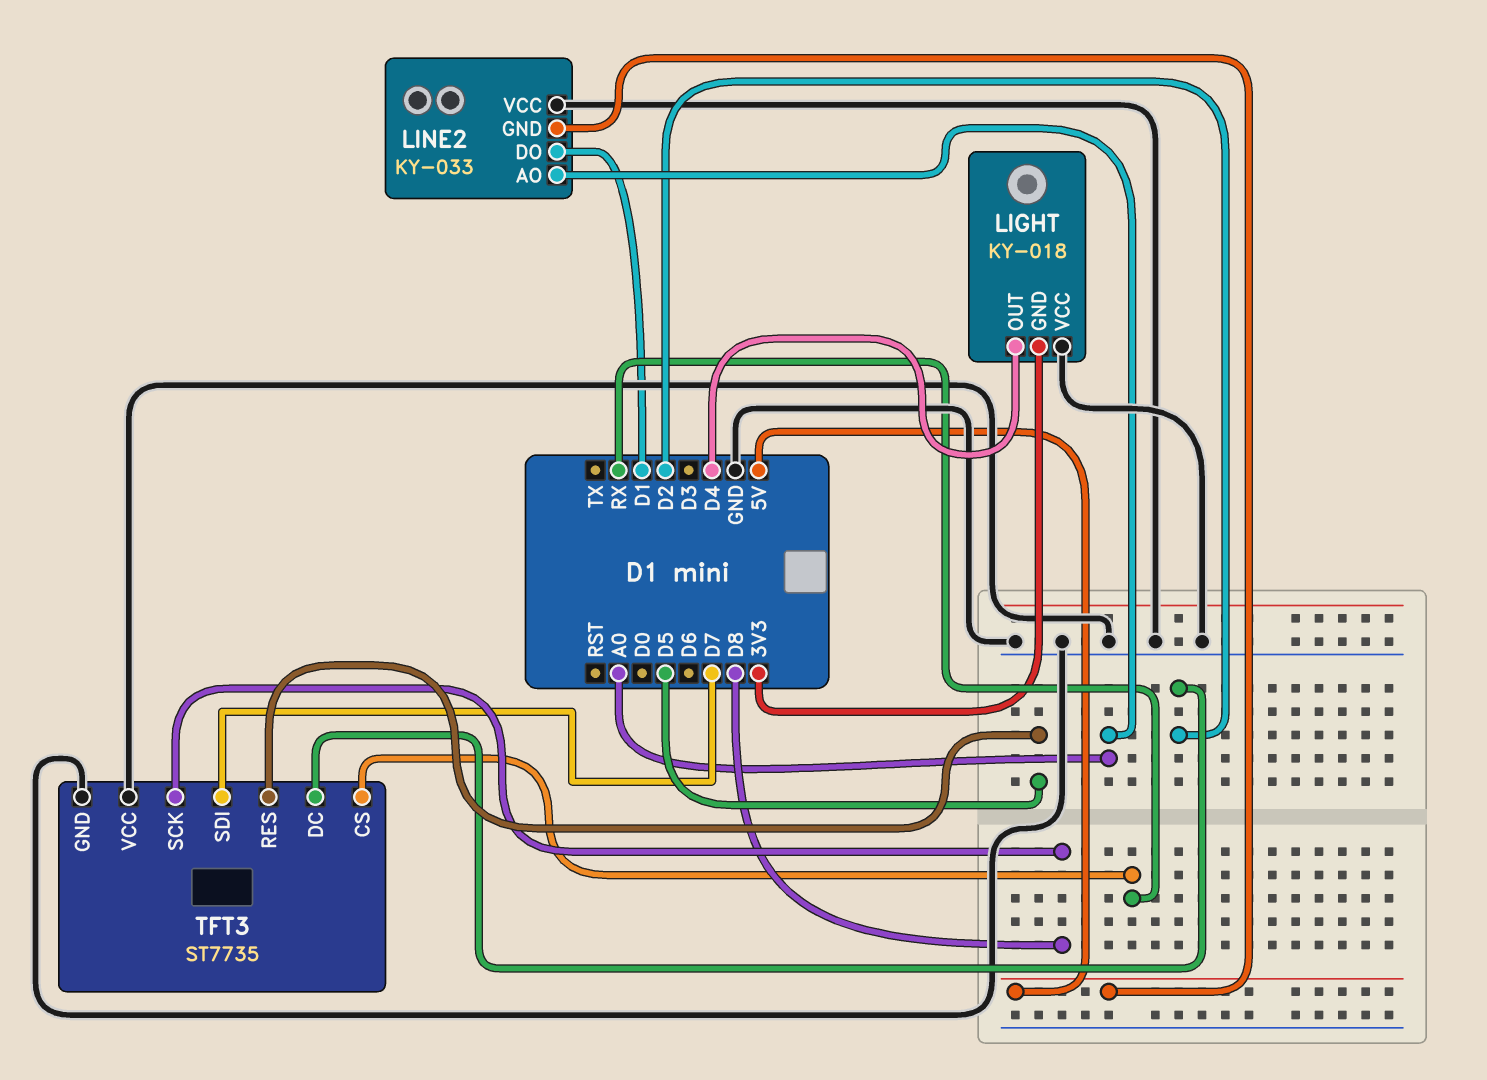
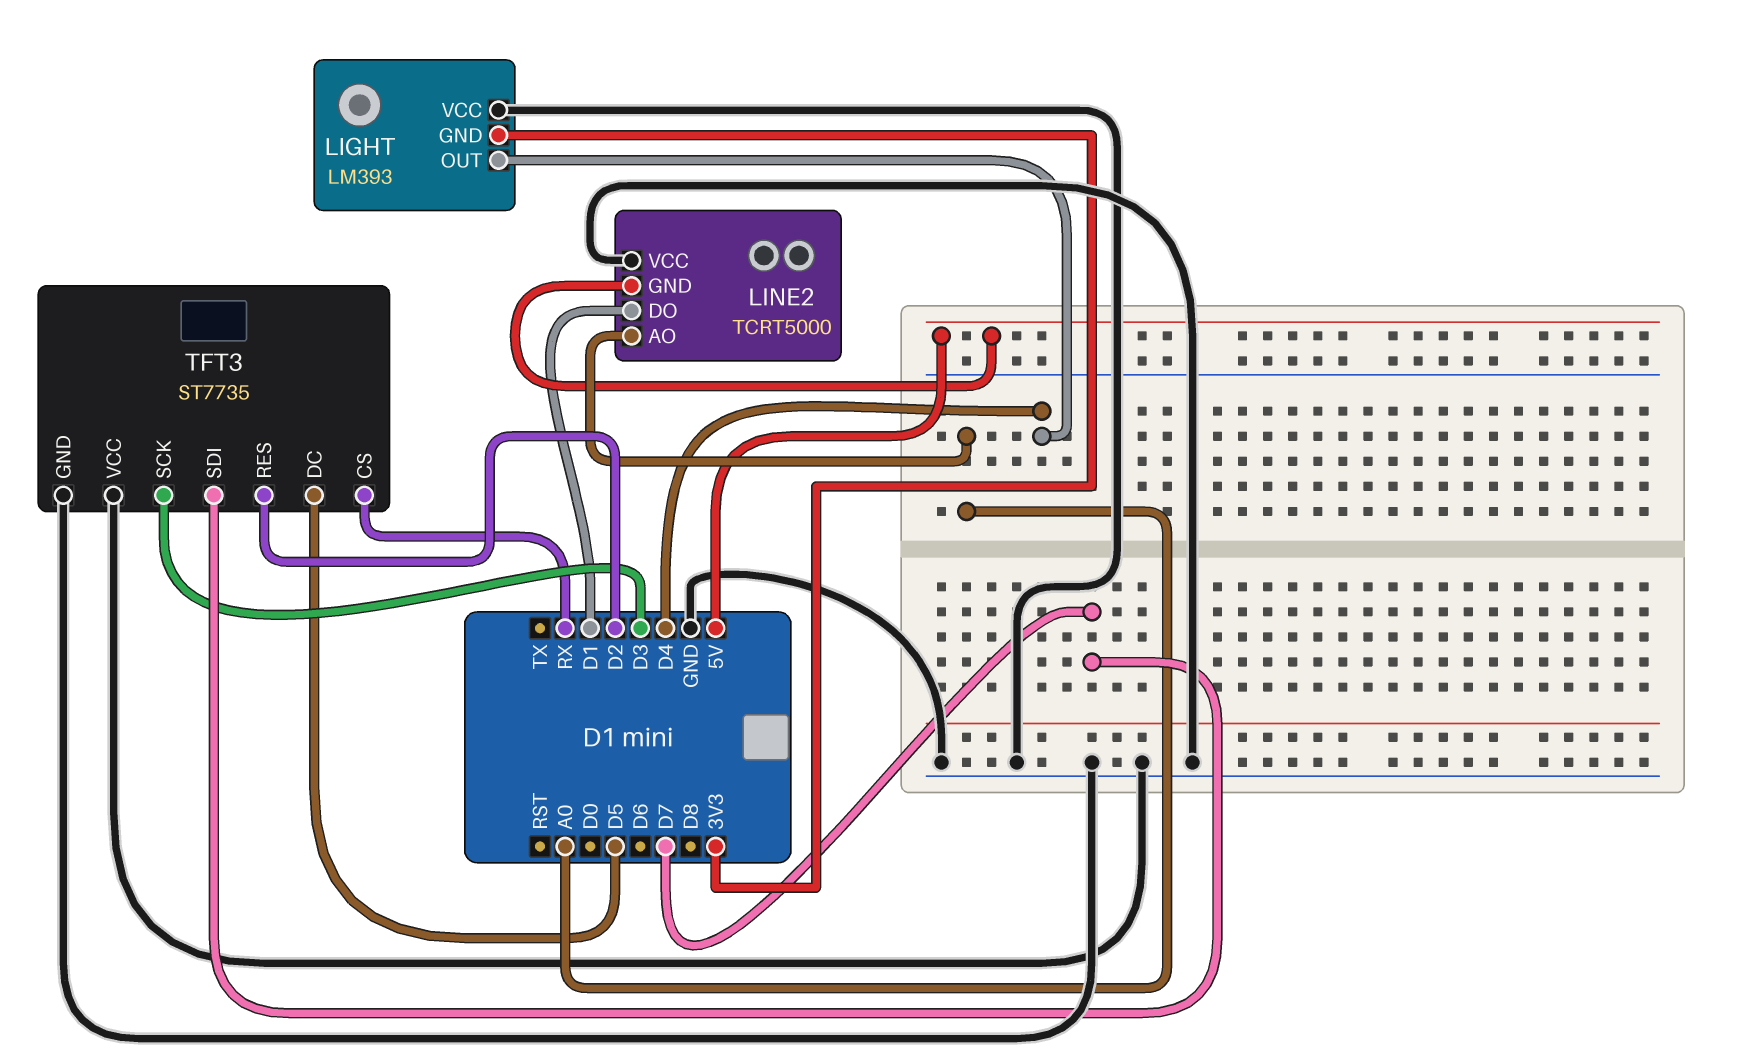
LIGHT: KY-018 -> LM393
LINE2: KY-033 -> TCRT5000
TFT3 pin DC: D2 -> D5
TFT3 pin RES: D5 -> D2
TFT3 pin SCK: D8 -> D3

